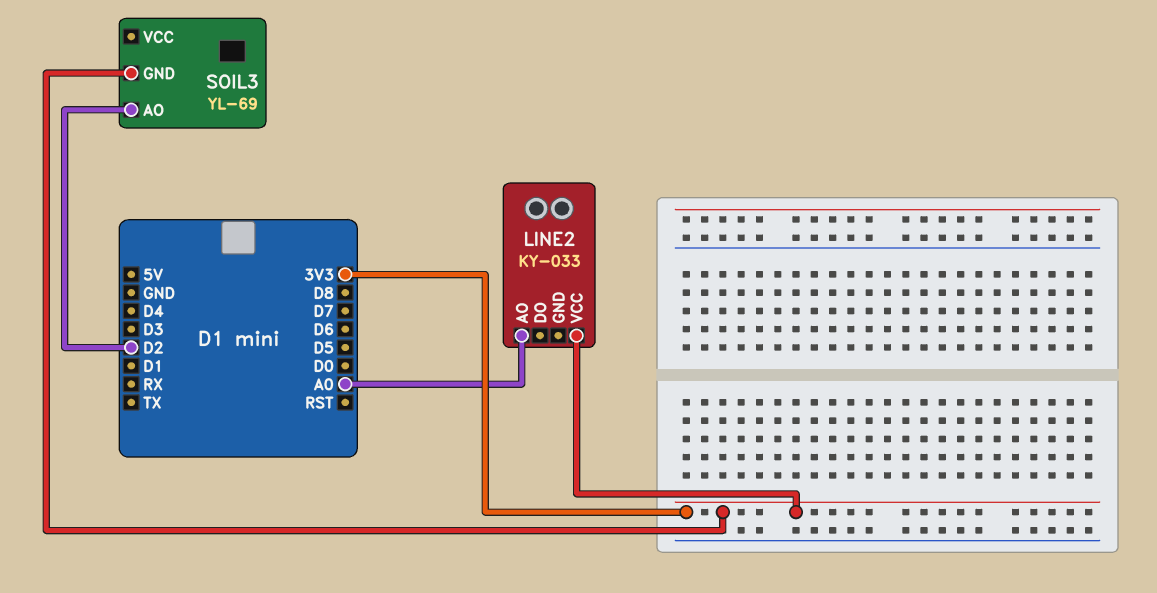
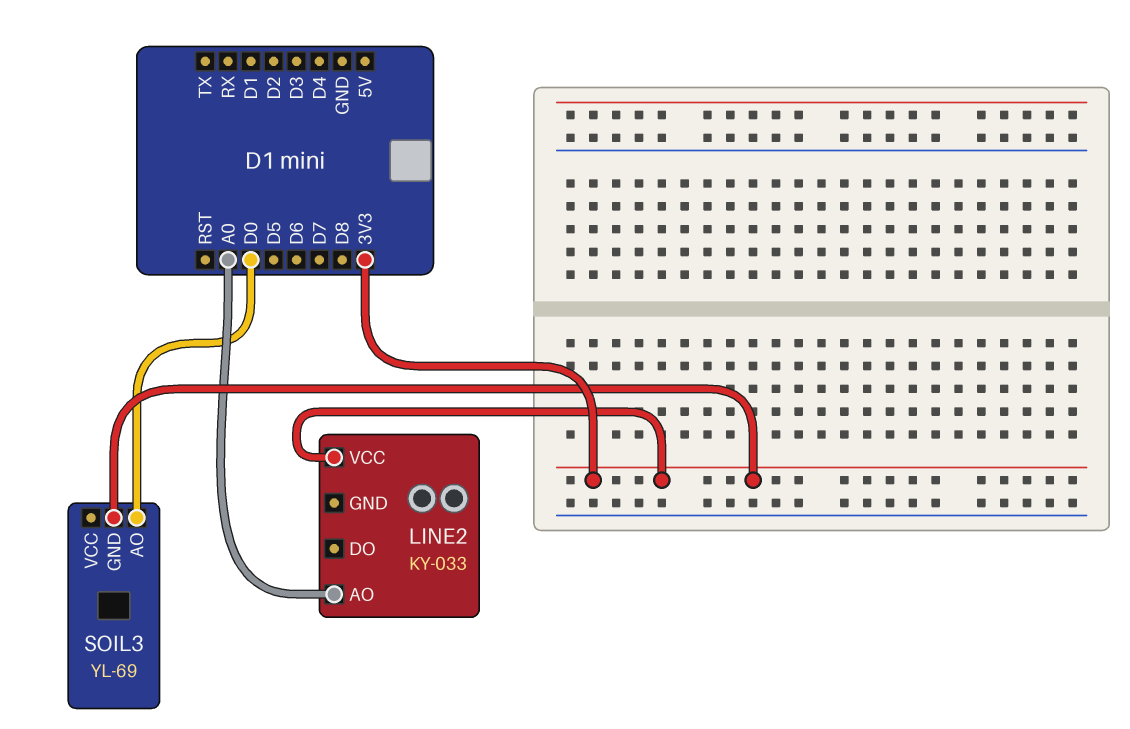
SOIL3 pin AO: D2 -> D0

